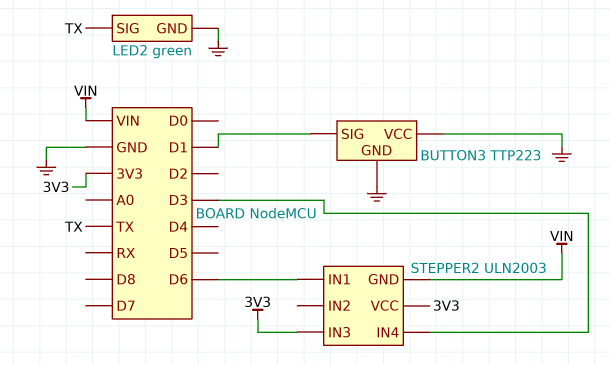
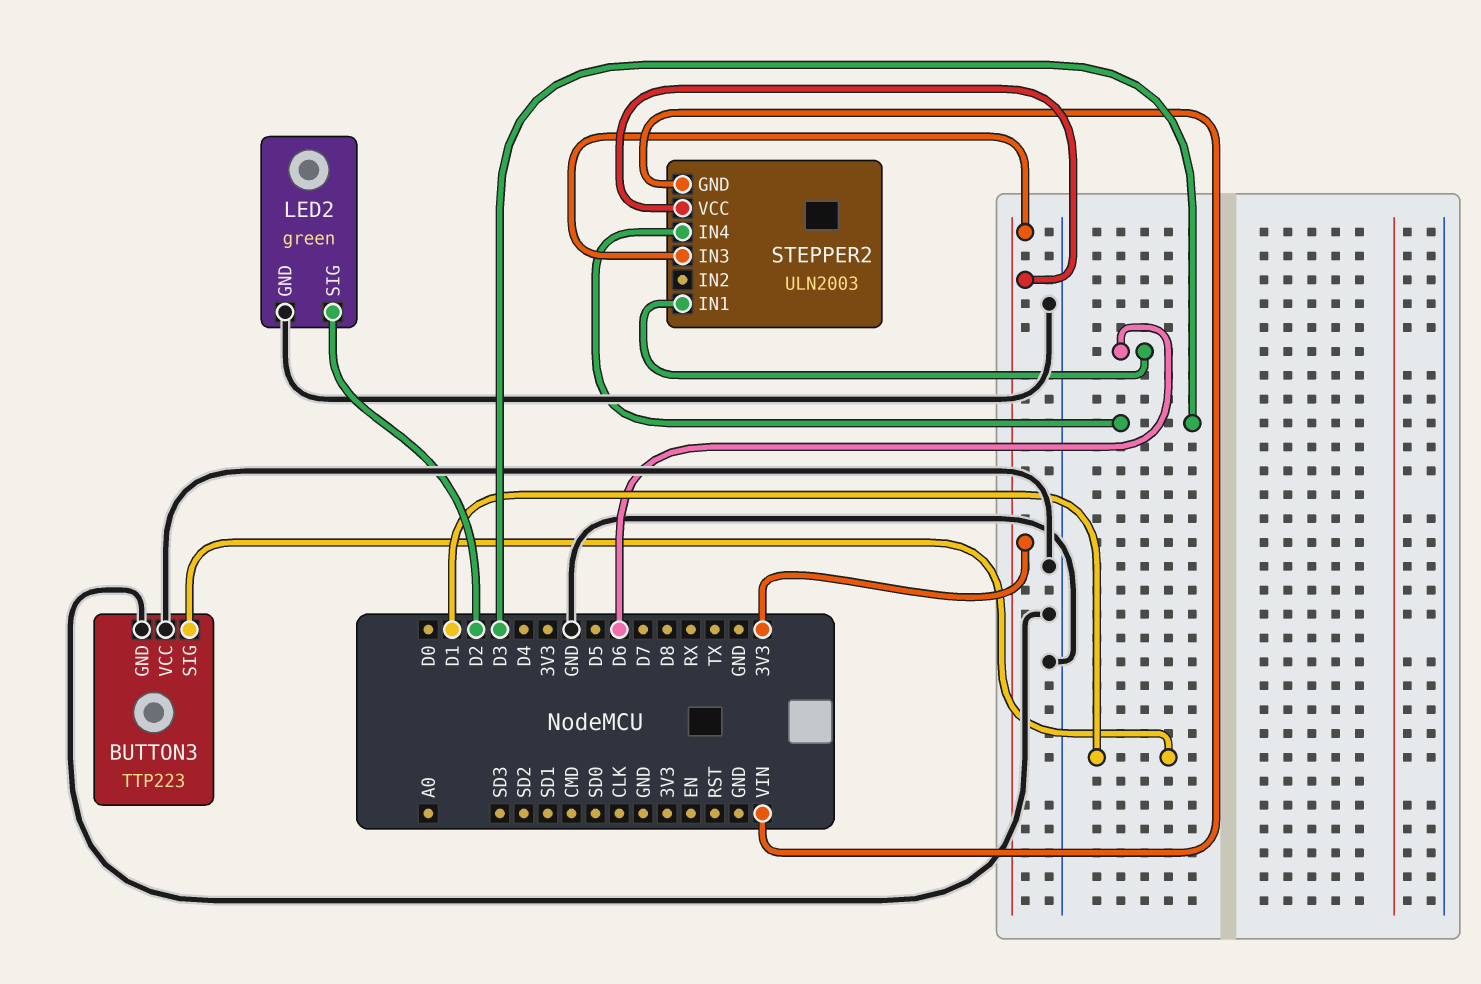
LED2 pin SIG: TX -> D2

